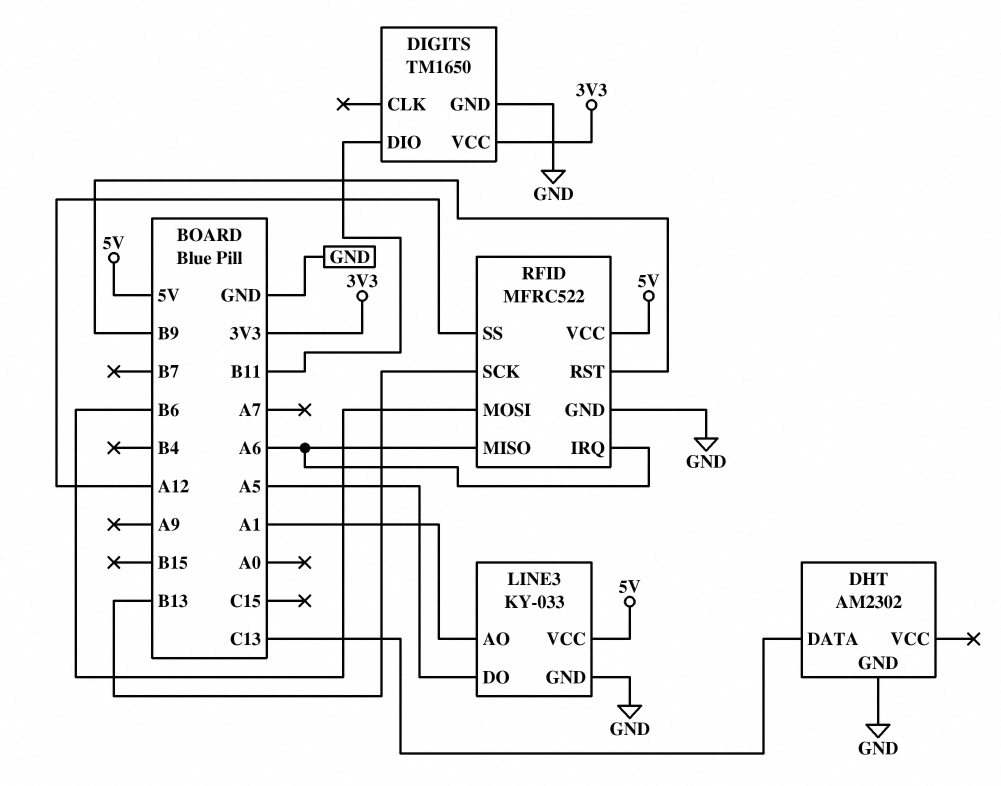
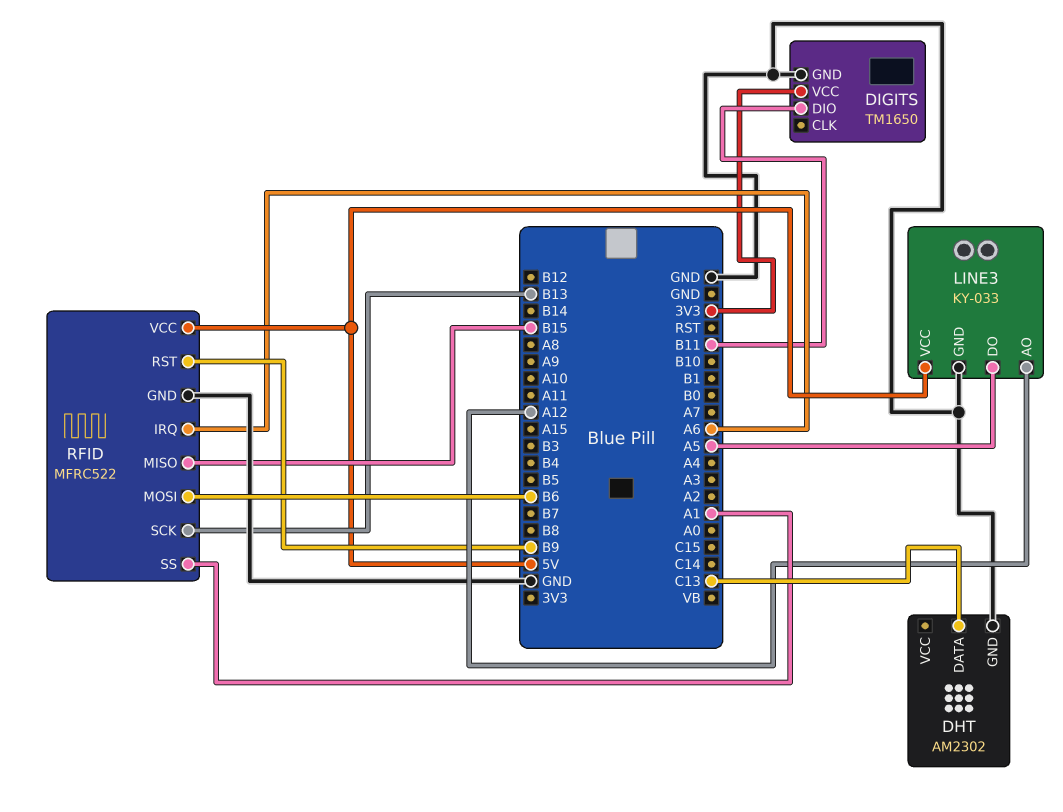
LINE3 pin AO: A1 -> A12
RFID pin MISO: A6 -> B15
RFID pin SS: A12 -> A1

